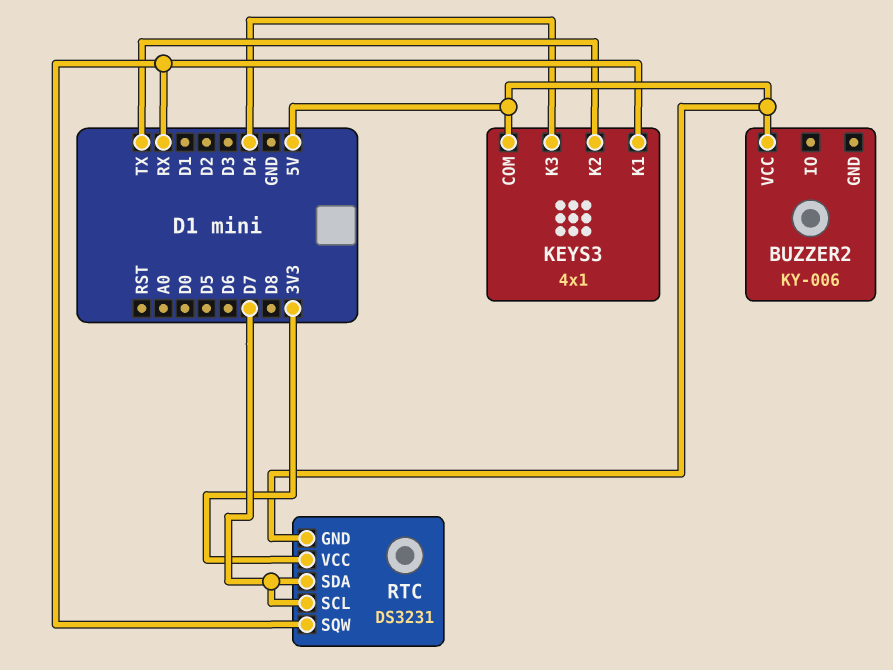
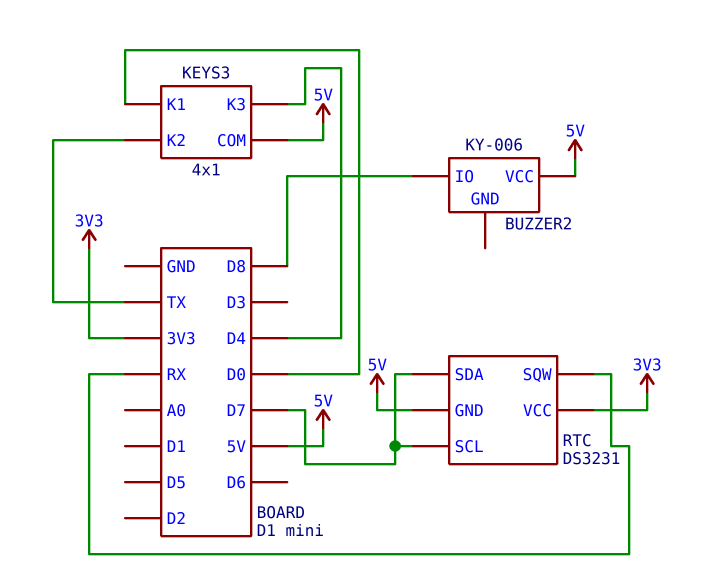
BUZZER2 pin IO: none -> D8
KEYS3 pin K1: RX -> D0

